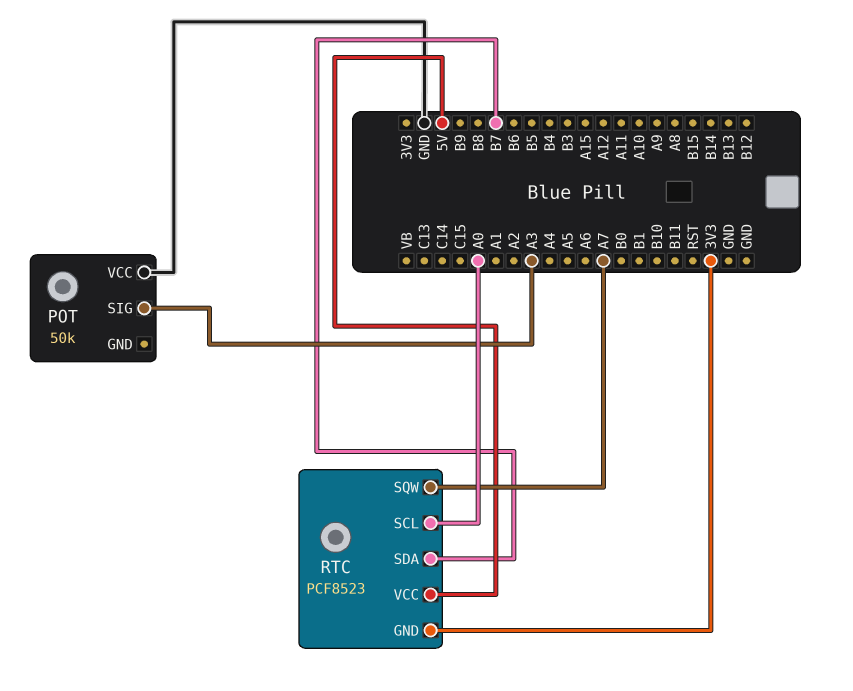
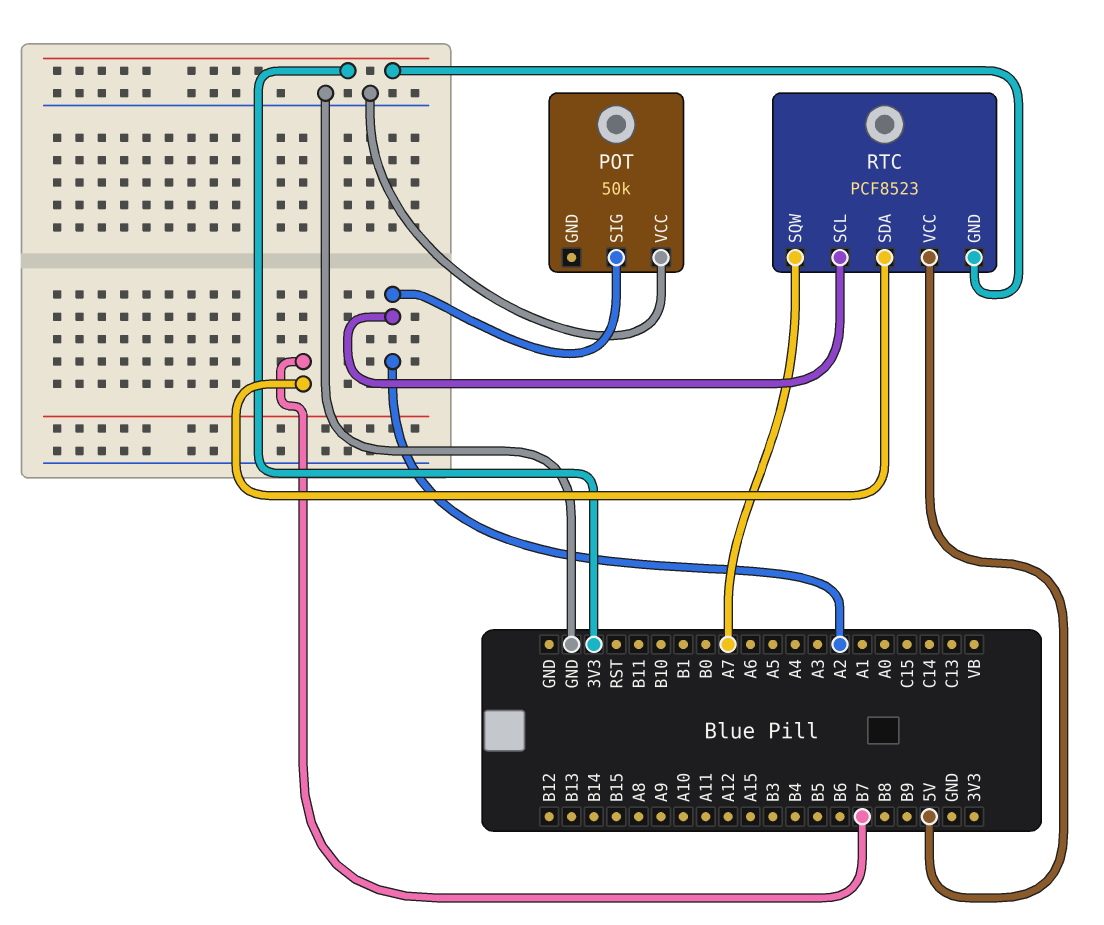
POT pin SIG: A3 -> A2
RTC pin SCL: A0 -> A2

